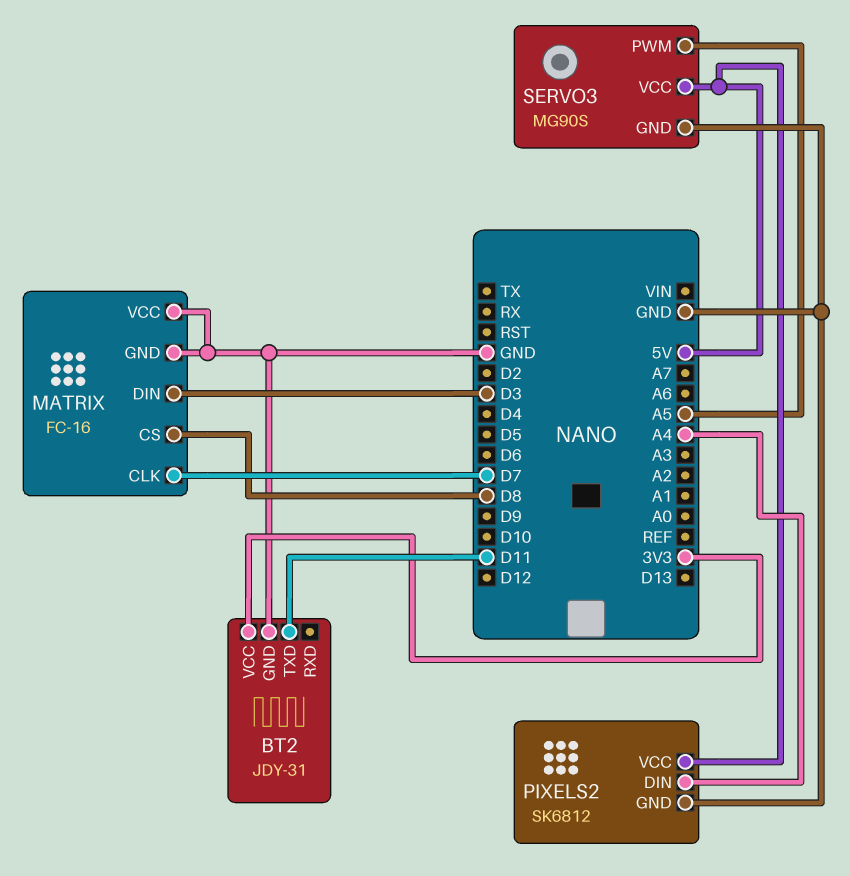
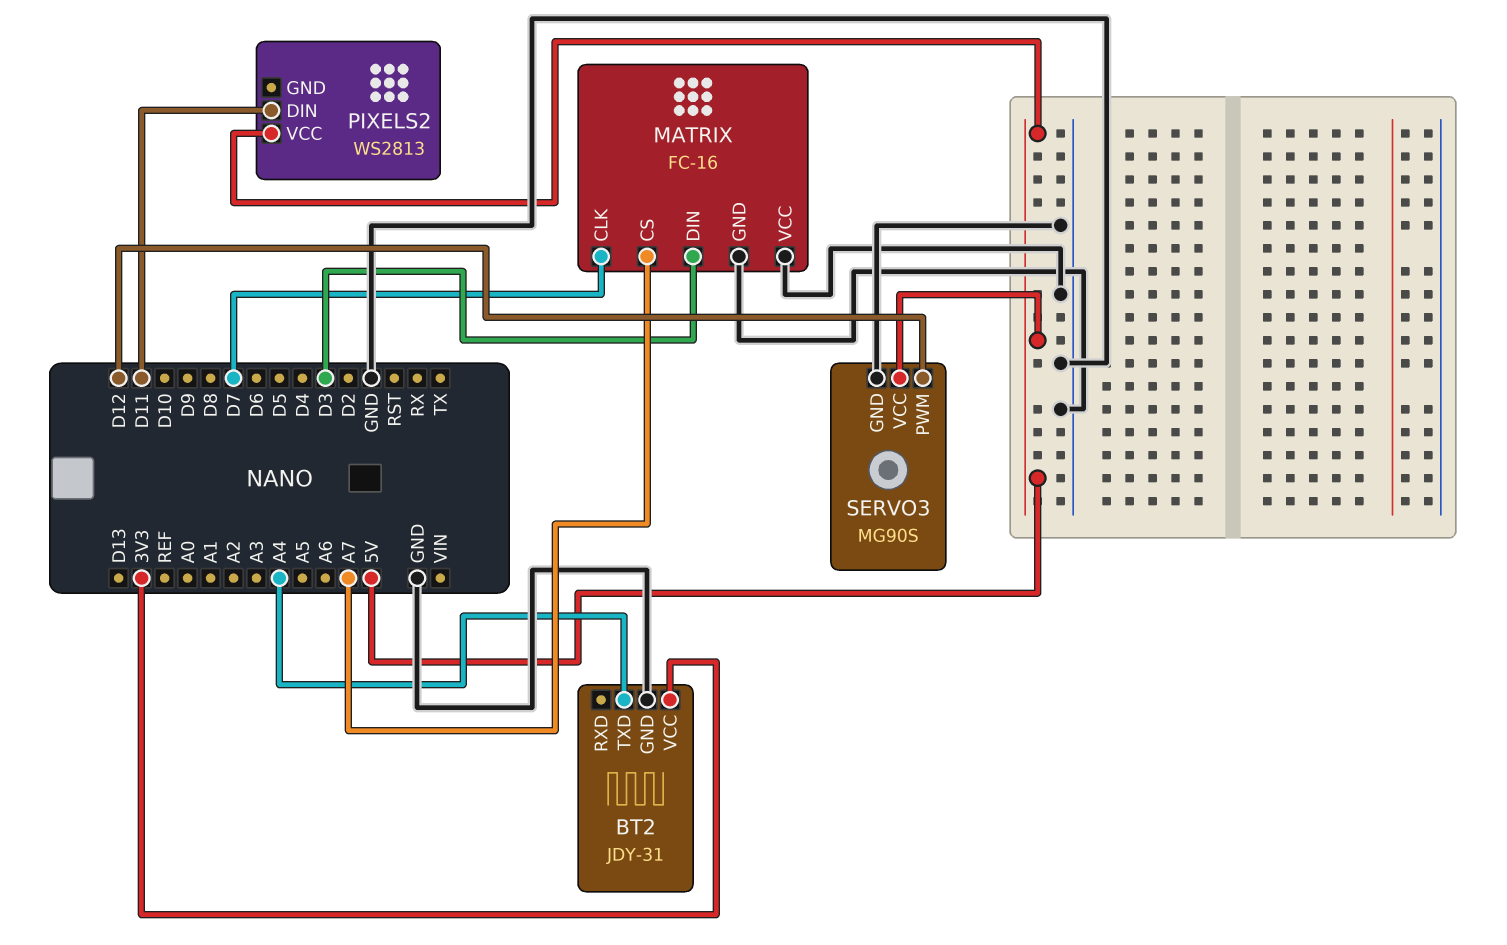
BT2 pin TXD: D11 -> A4
MATRIX pin CS: D8 -> A7
PIXELS2: SK6812 -> WS2813
PIXELS2 pin DIN: A4 -> D11
PIXELS2 pin GND: GND -> none
SERVO3 pin PWM: A5 -> D12

